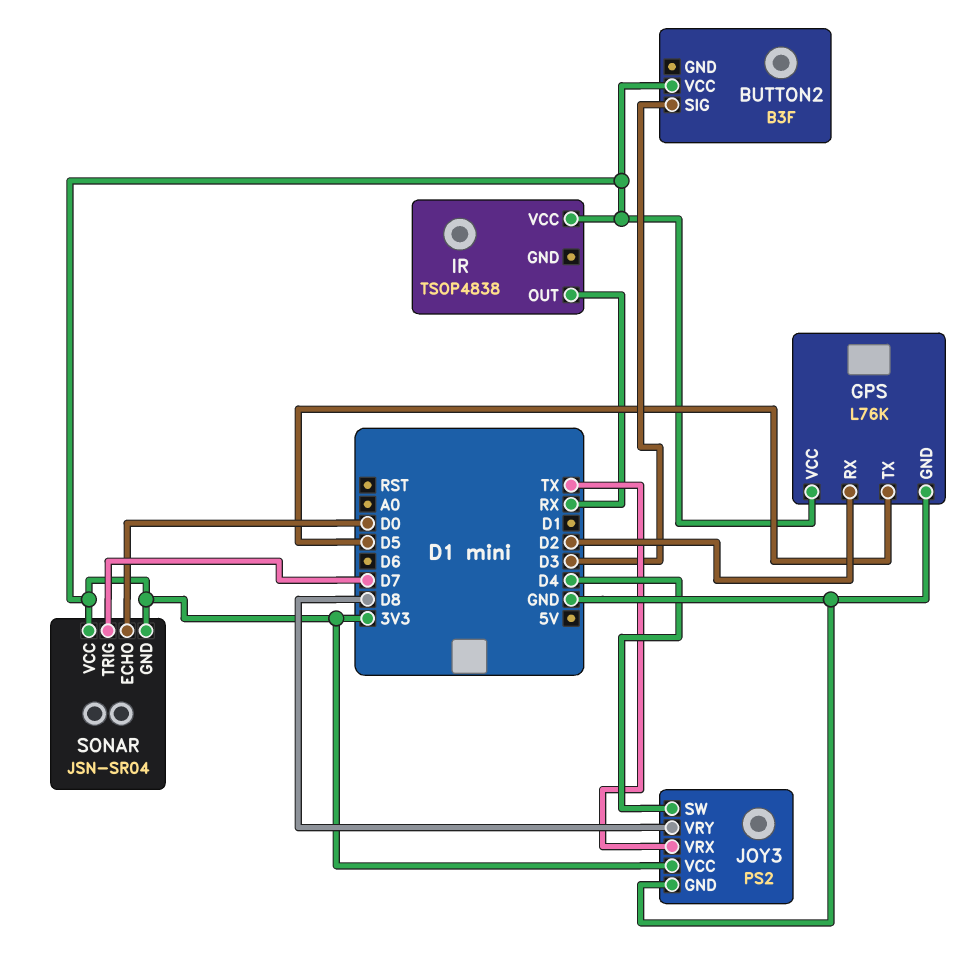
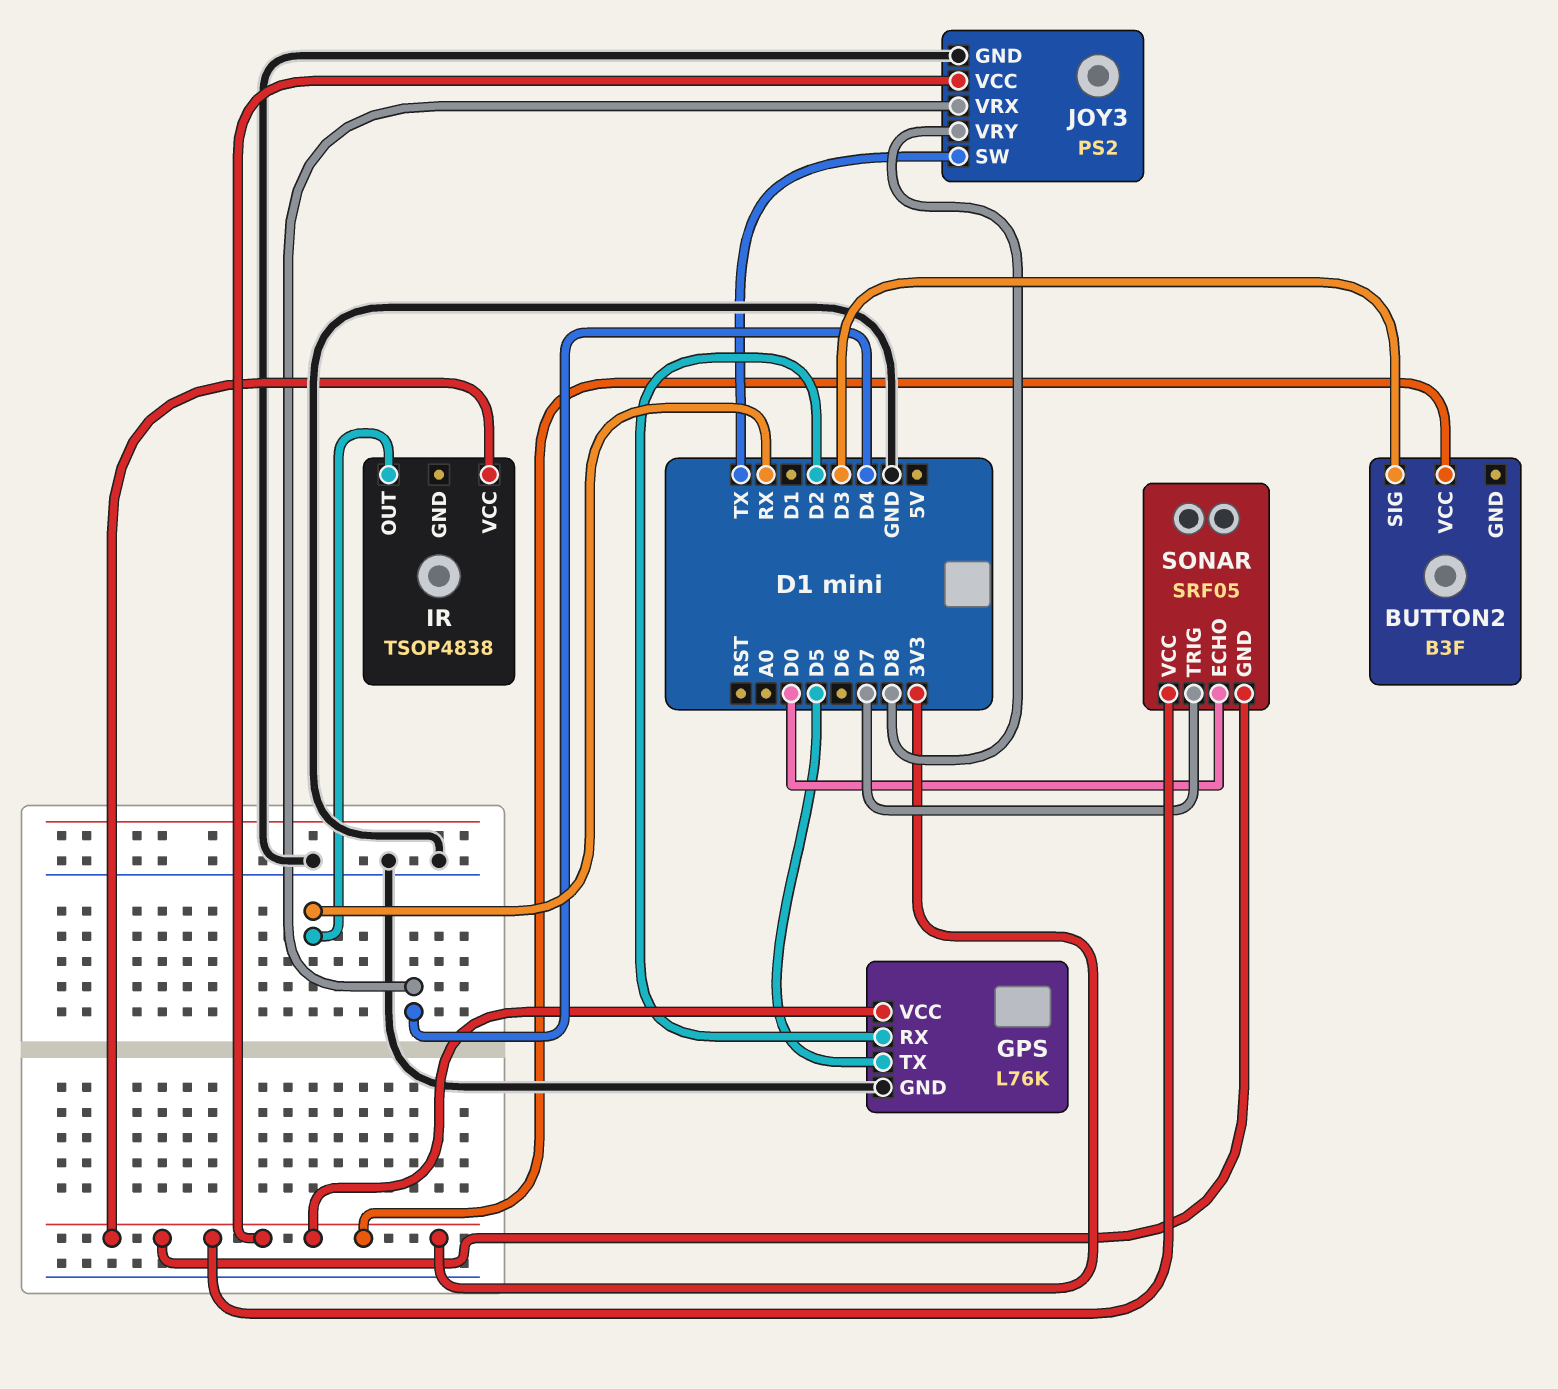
JOY3 pin SW: D4 -> TX
JOY3 pin VRX: TX -> D4
SONAR: JSN-SR04 -> SRF05

